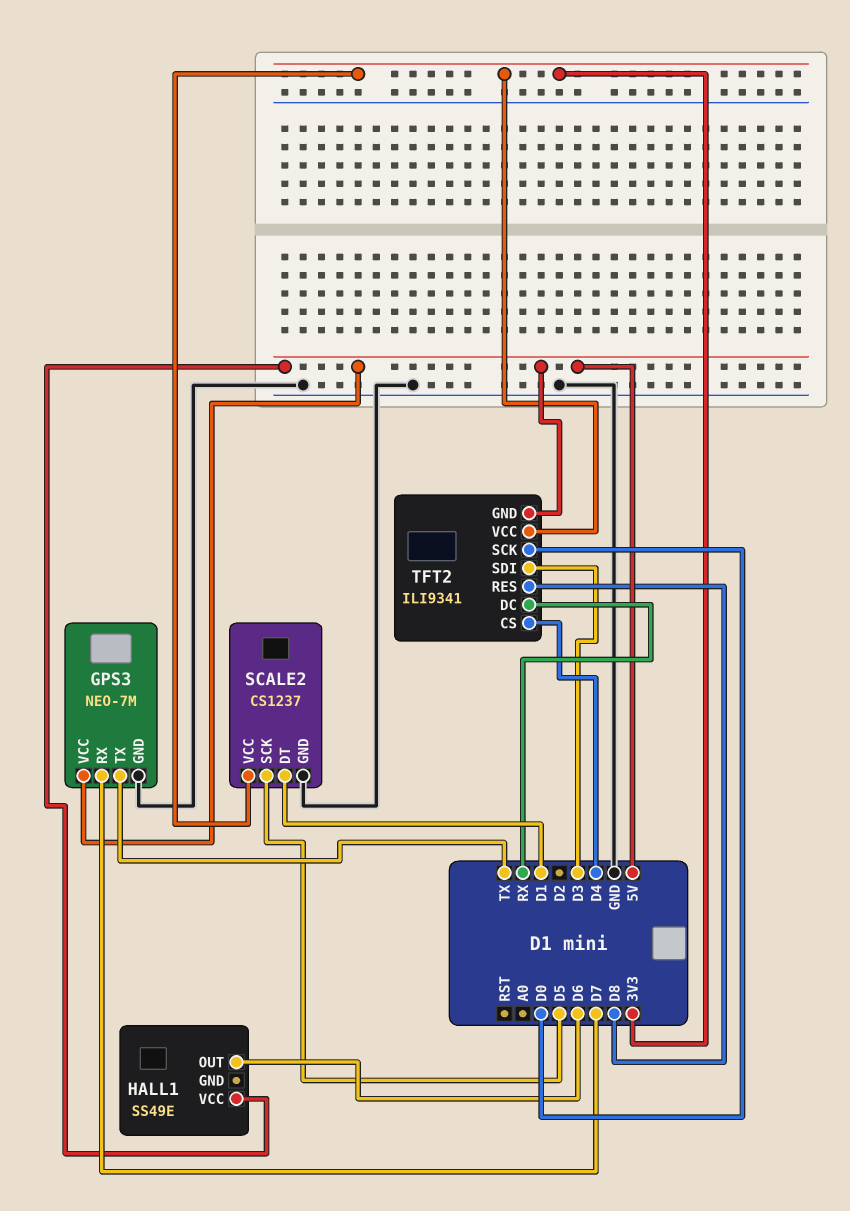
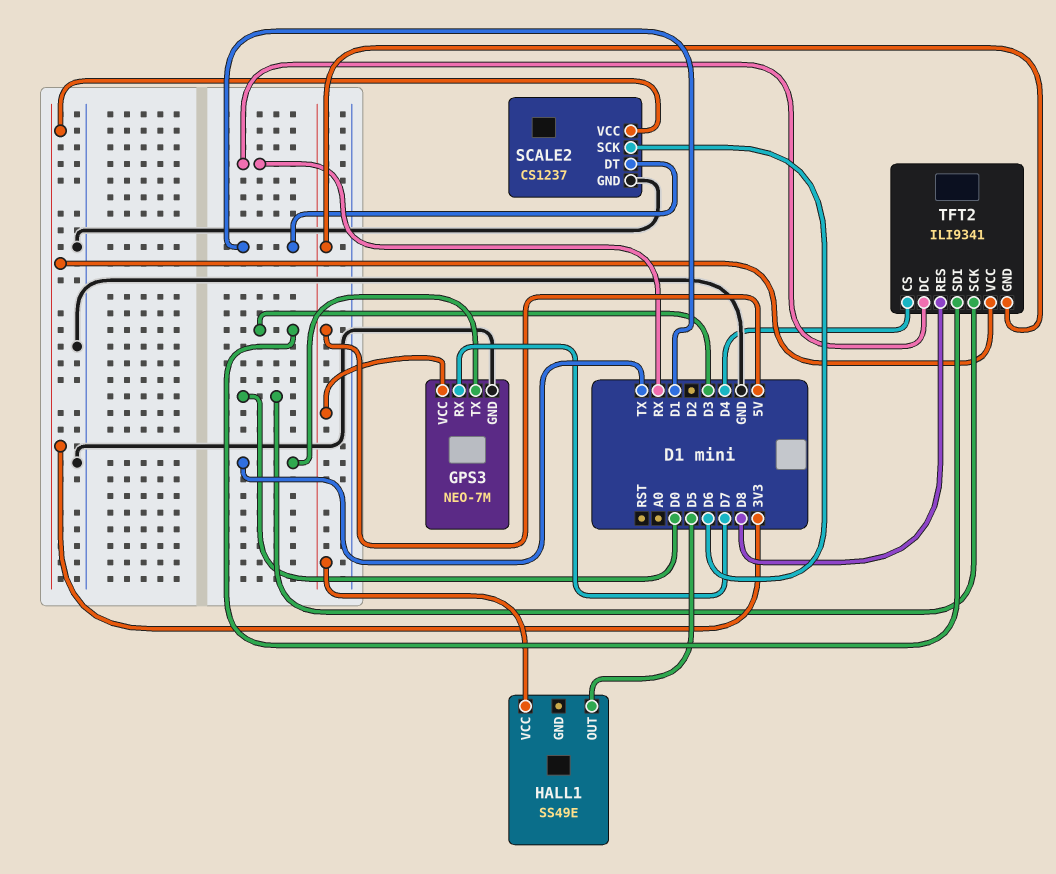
HALL1 pin OUT: D6 -> D5
SCALE2 pin SCK: D5 -> D6

